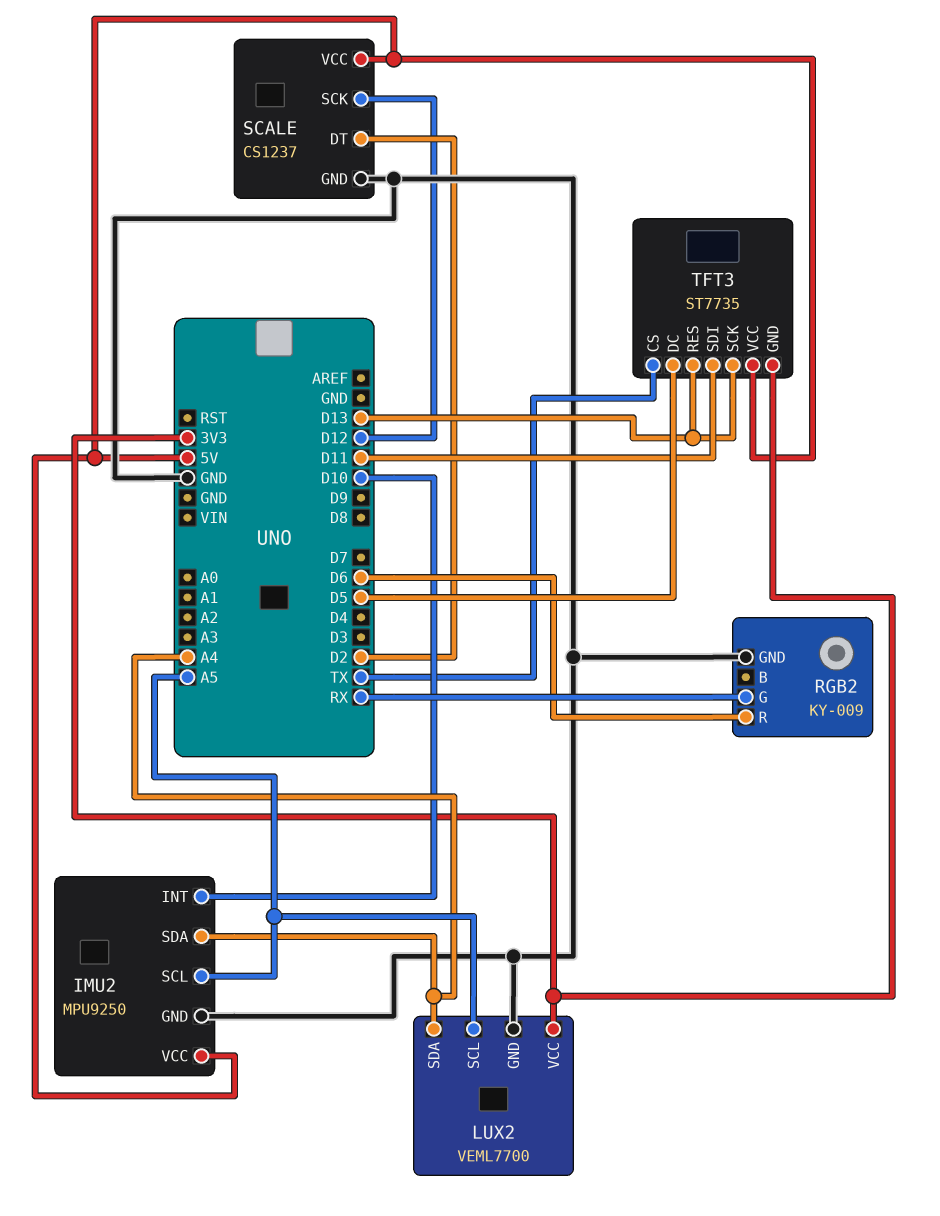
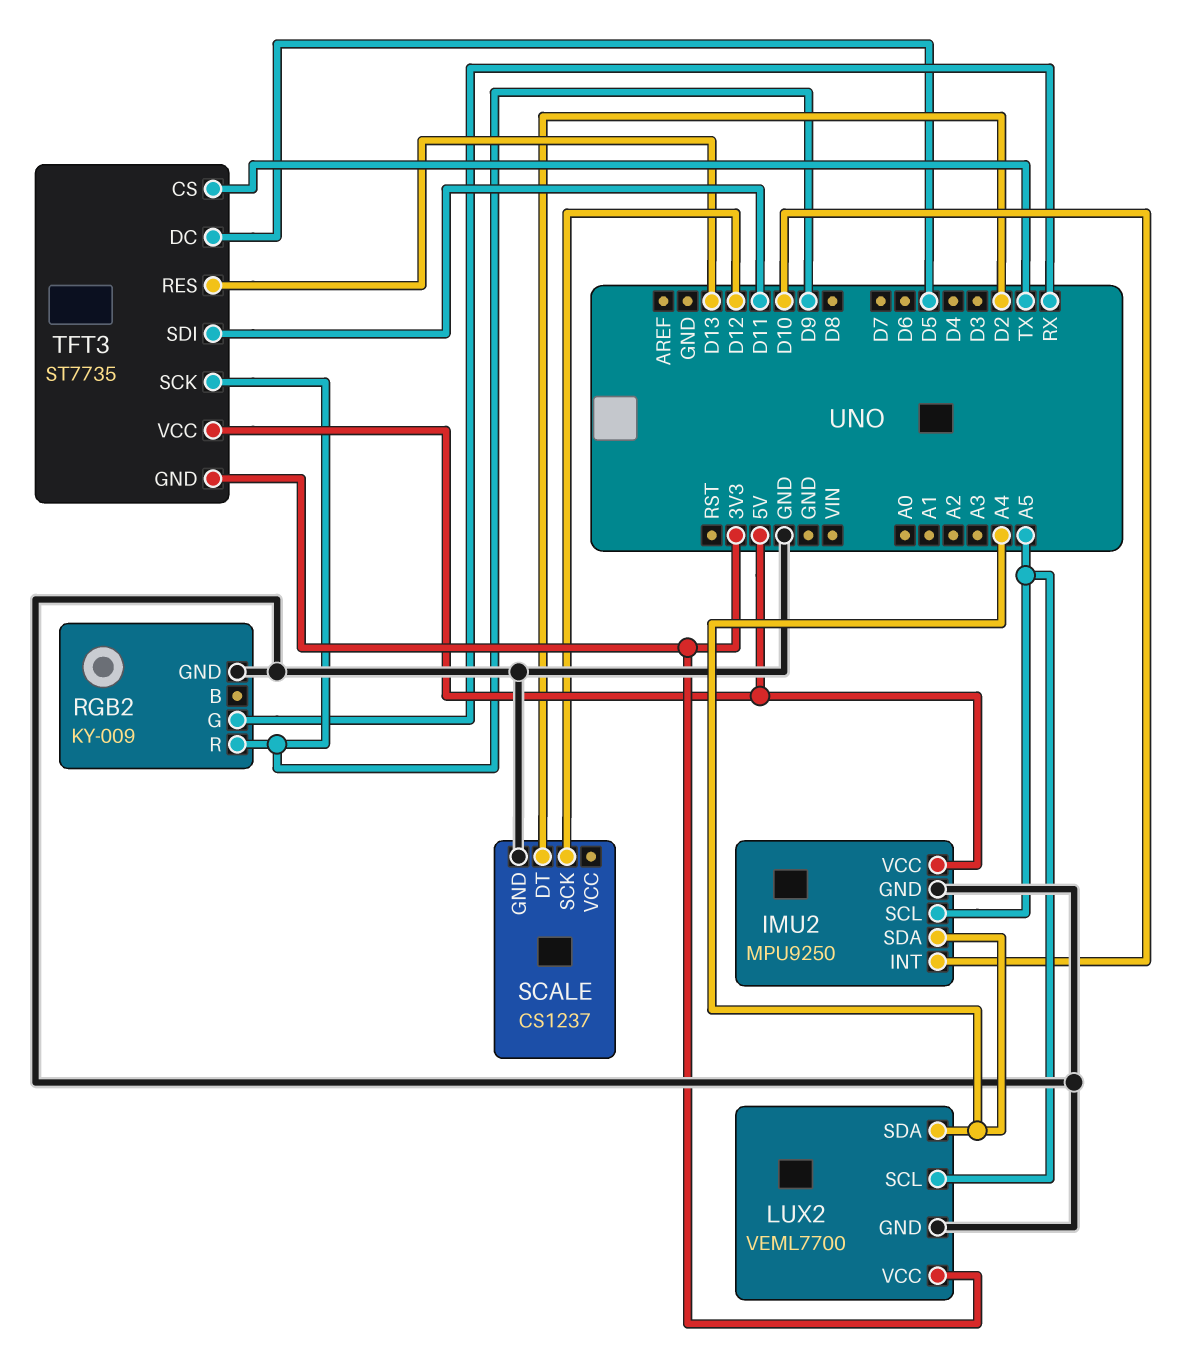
RGB2 pin R: D6 -> D9
SCALE pin VCC: 5V -> none
TFT3 pin SCK: D13 -> D9

